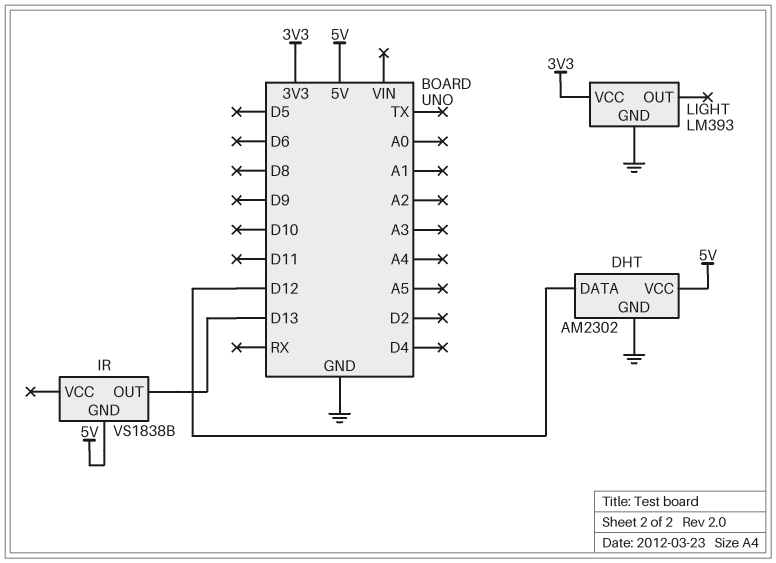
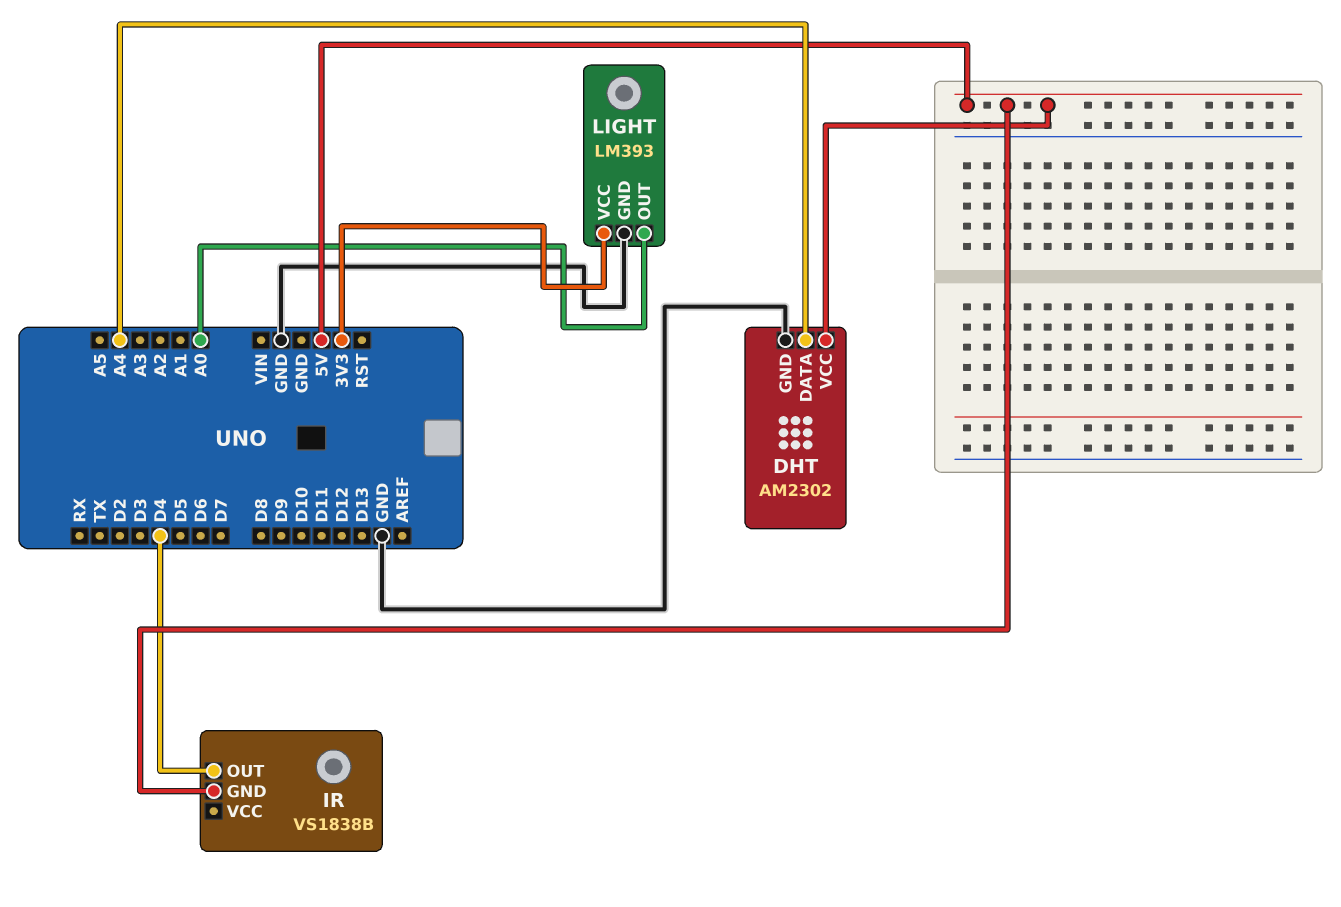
DHT pin DATA: D12 -> A4
IR pin OUT: D13 -> D4
LIGHT pin OUT: none -> A0

